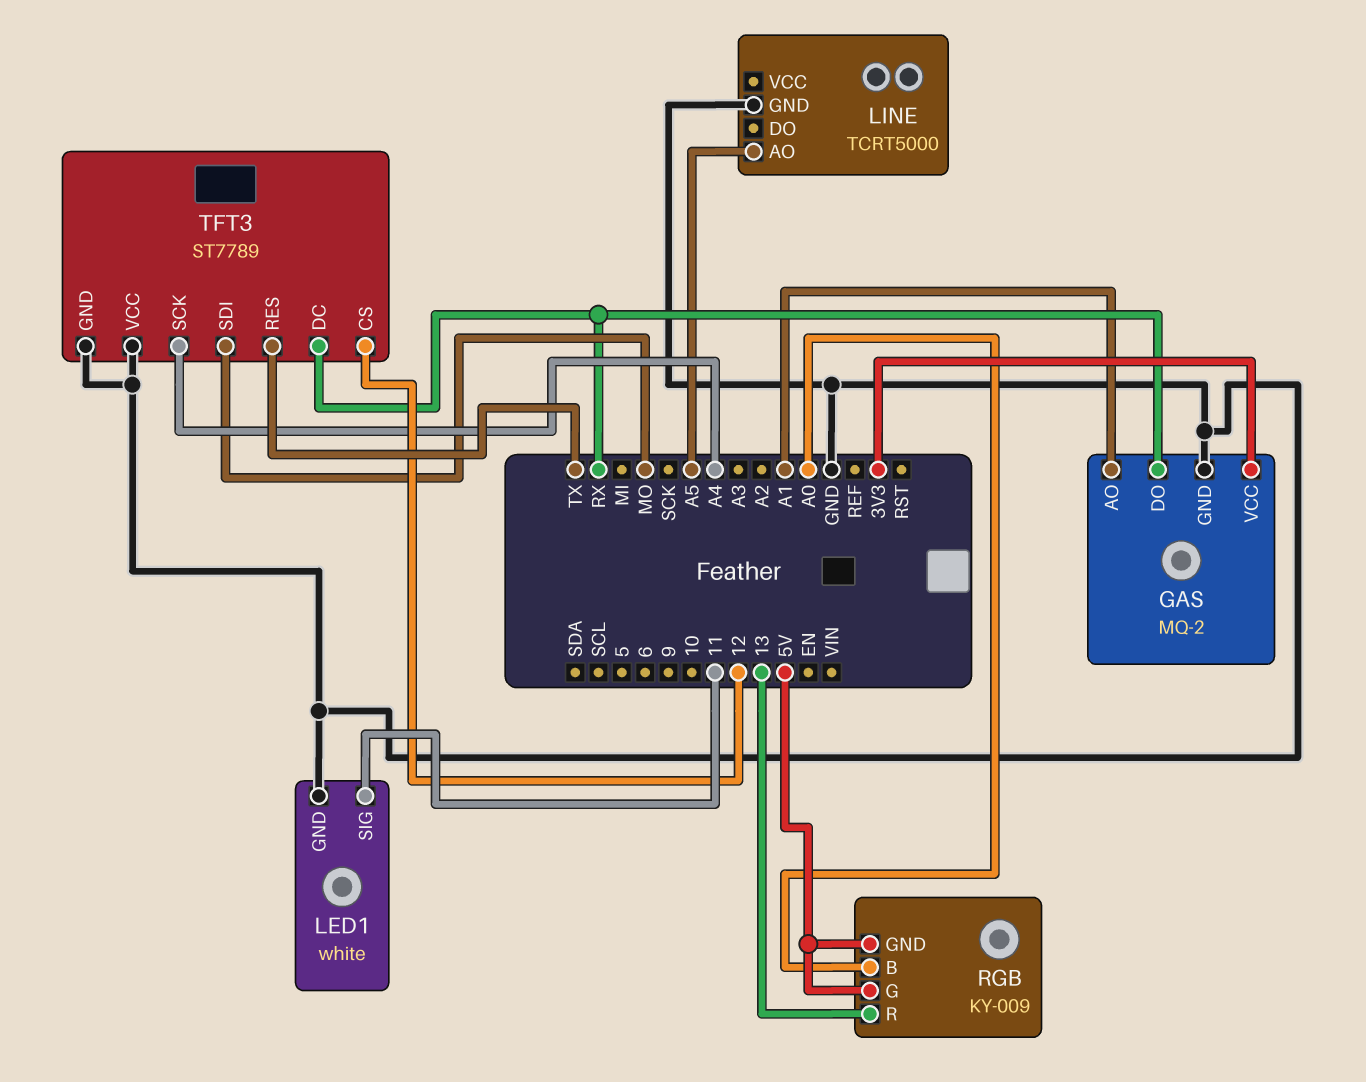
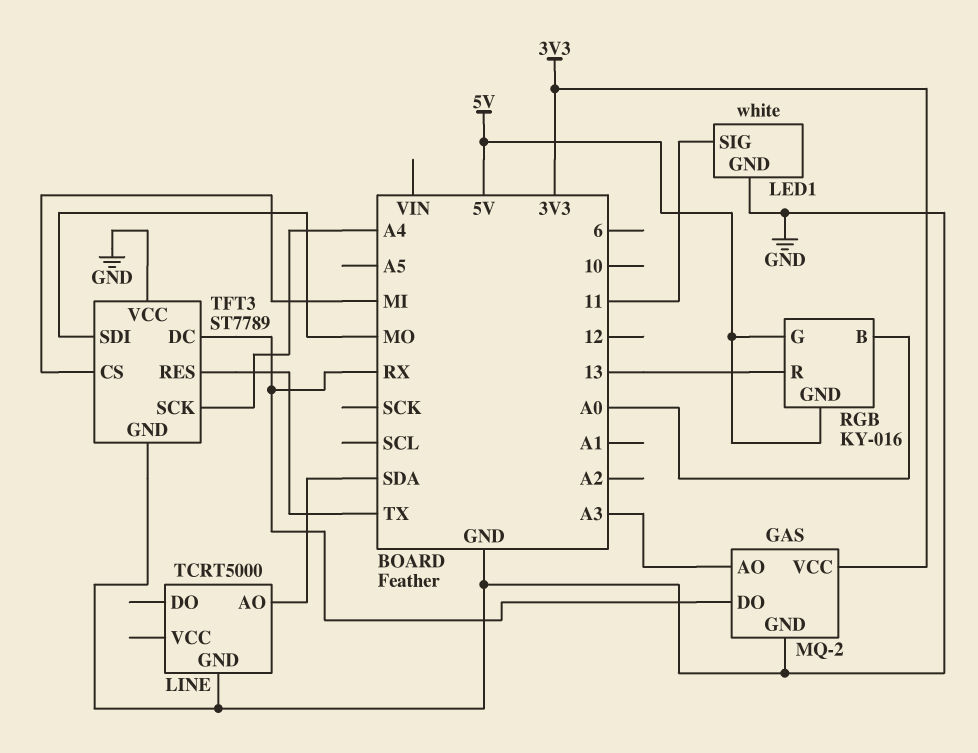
GAS pin AO: A1 -> A3
LINE pin AO: A5 -> SDA
RGB: KY-009 -> KY-016
TFT3 pin CS: 12 -> MI

